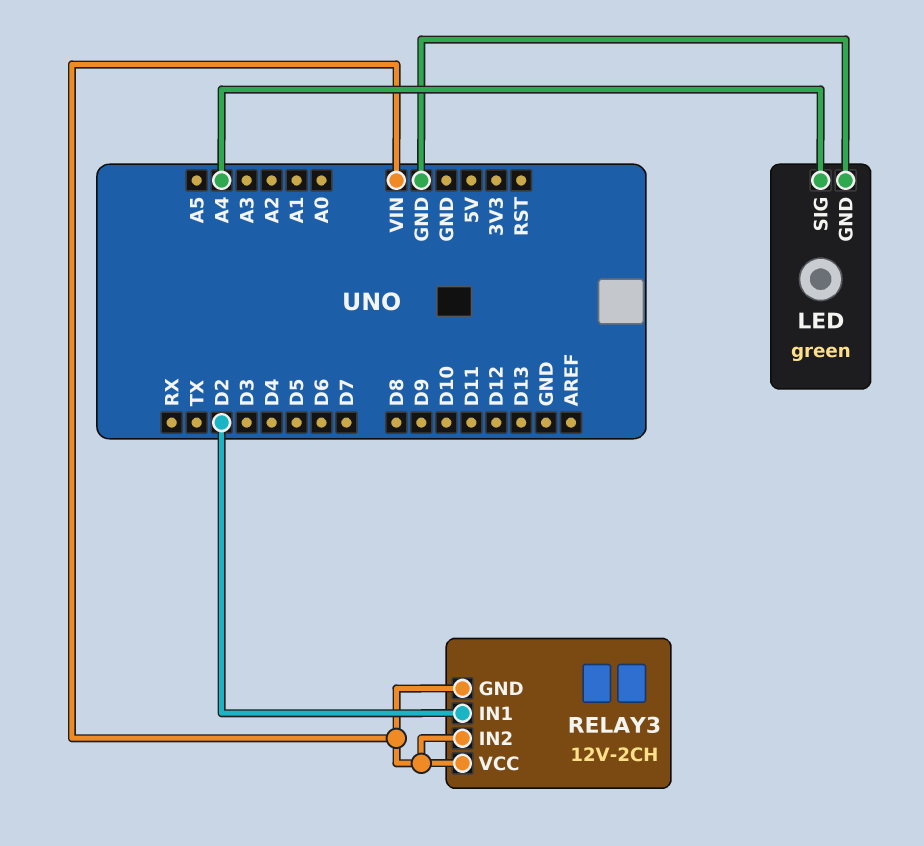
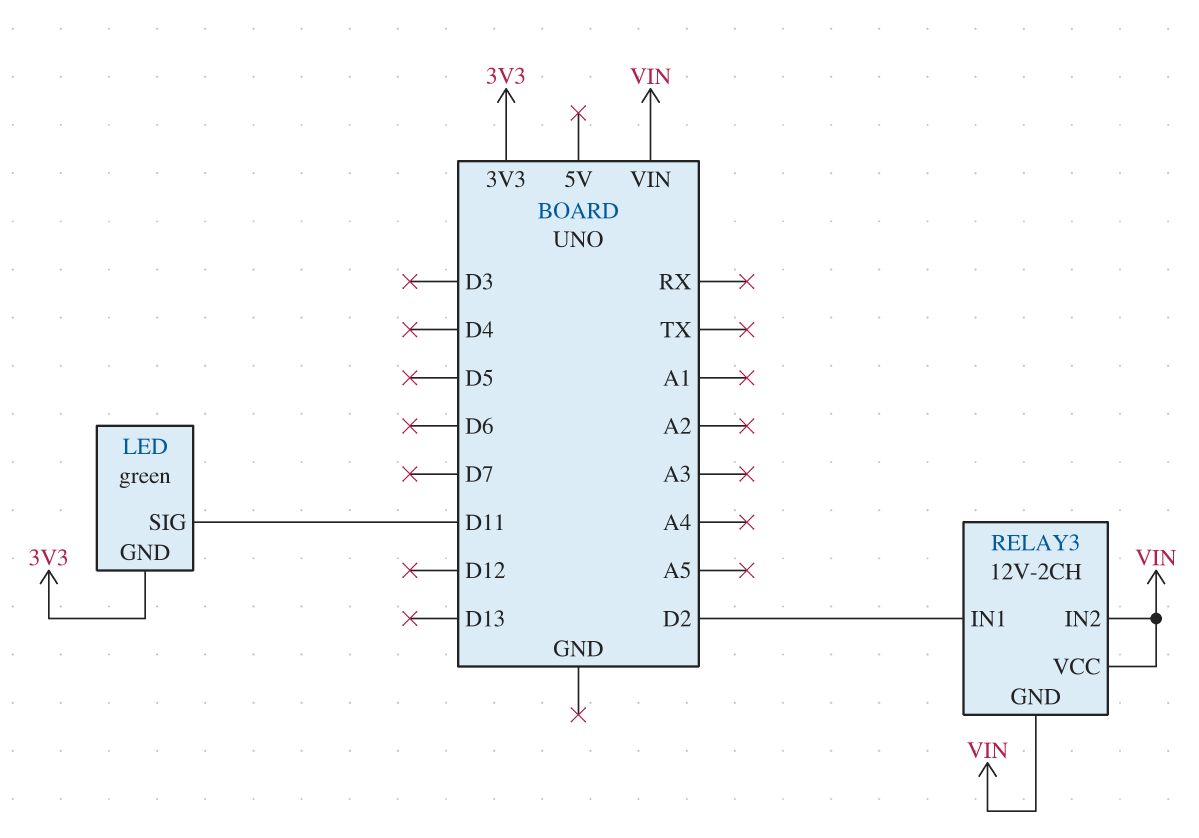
LED pin GND: GND -> 3V3
LED pin SIG: A4 -> D11

